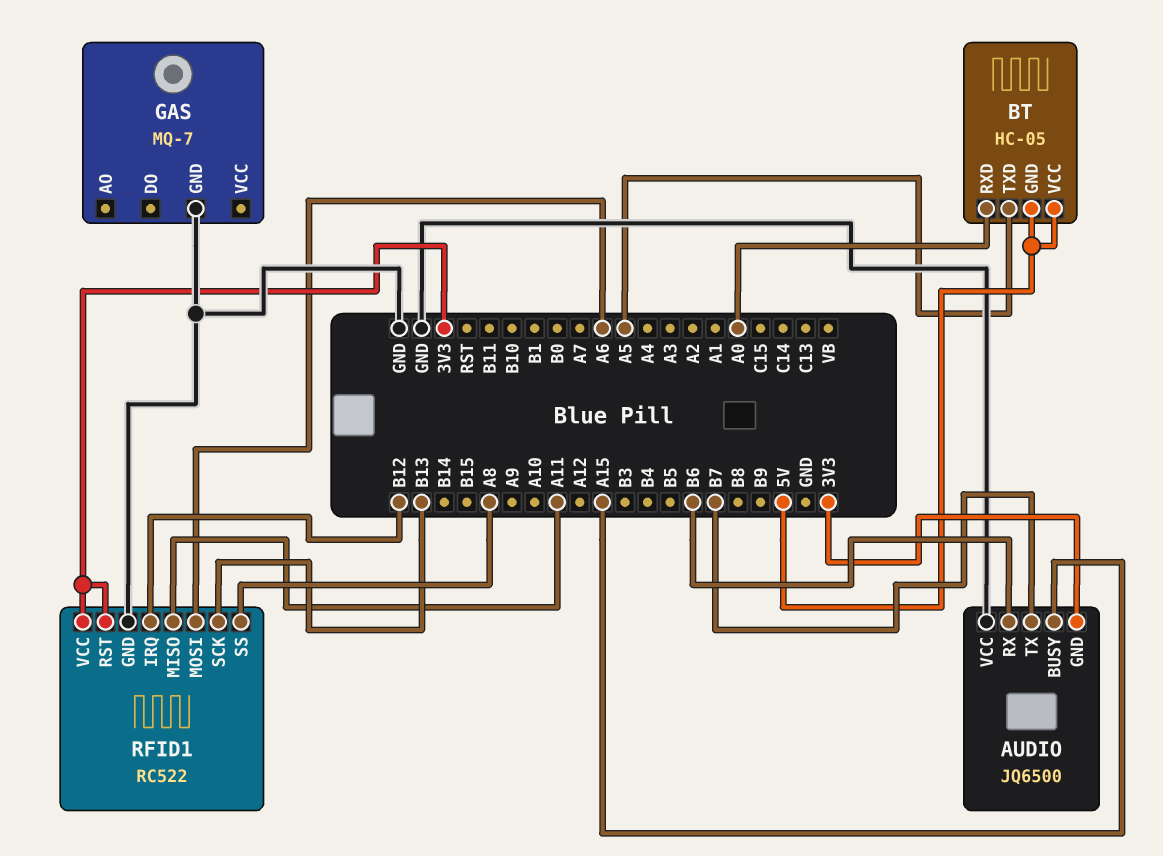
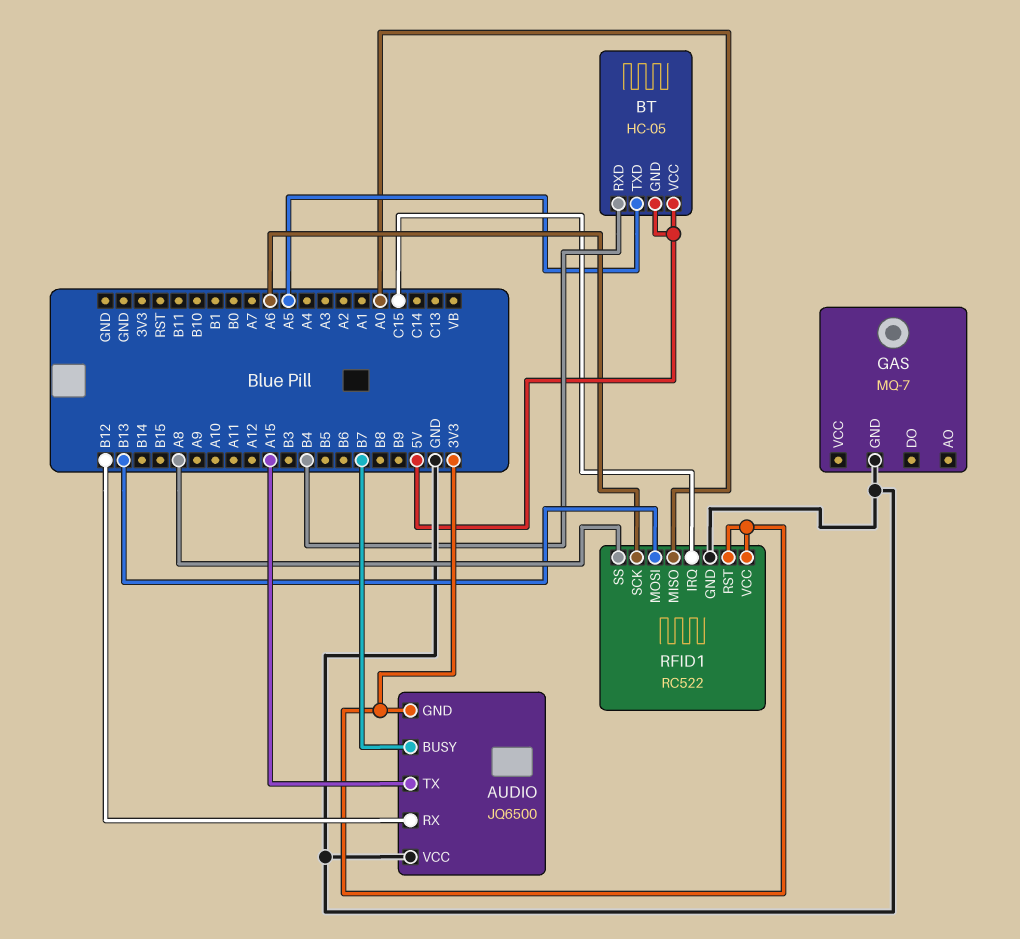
AUDIO pin BUSY: A15 -> B7
AUDIO pin RX: B6 -> B12
AUDIO pin TX: B7 -> A15
BT pin RXD: A0 -> B4
RFID1 pin IRQ: B12 -> C15
RFID1 pin MISO: A11 -> A0
RFID1 pin MOSI: A6 -> B13
RFID1 pin SCK: B13 -> A6

